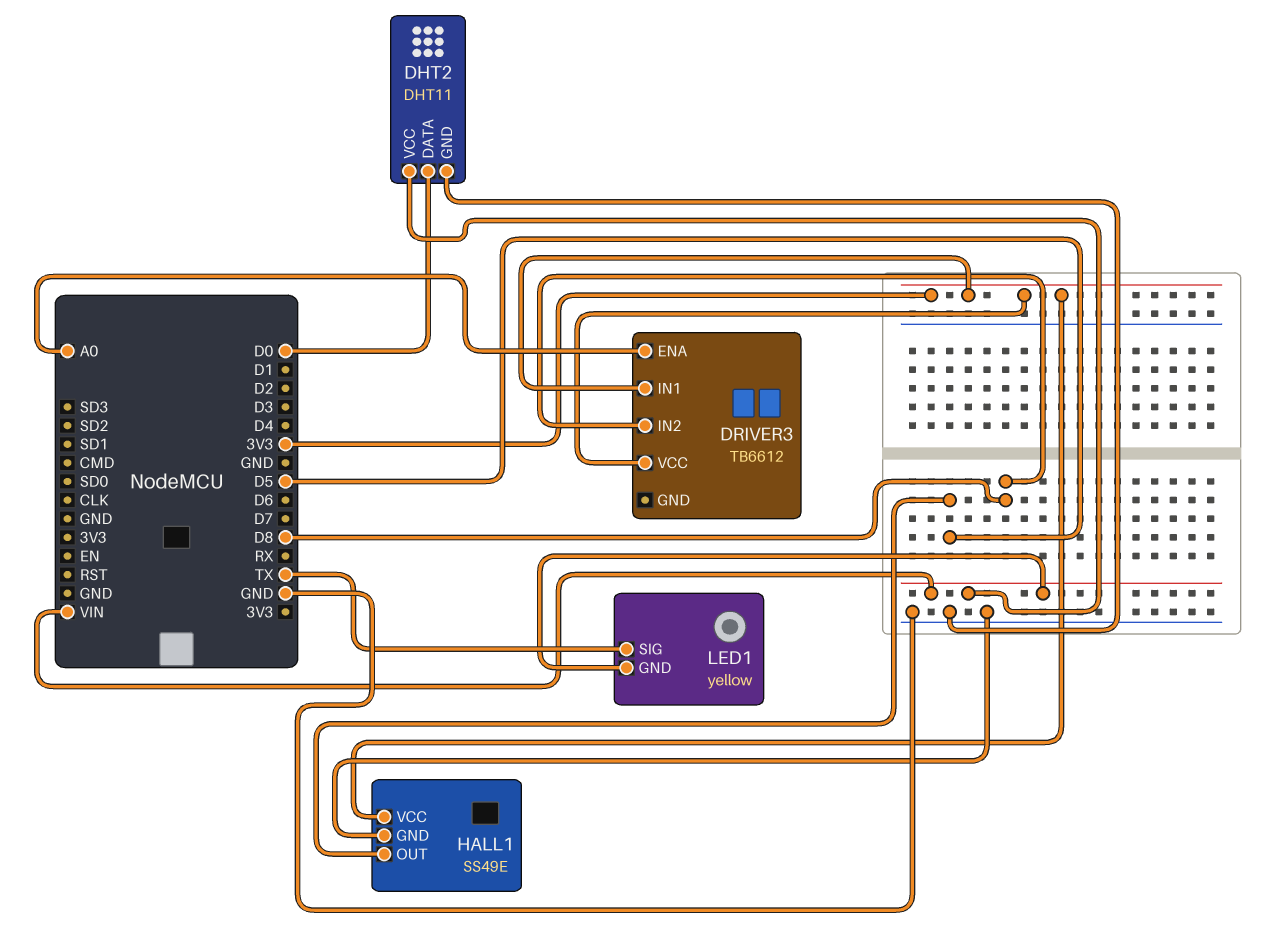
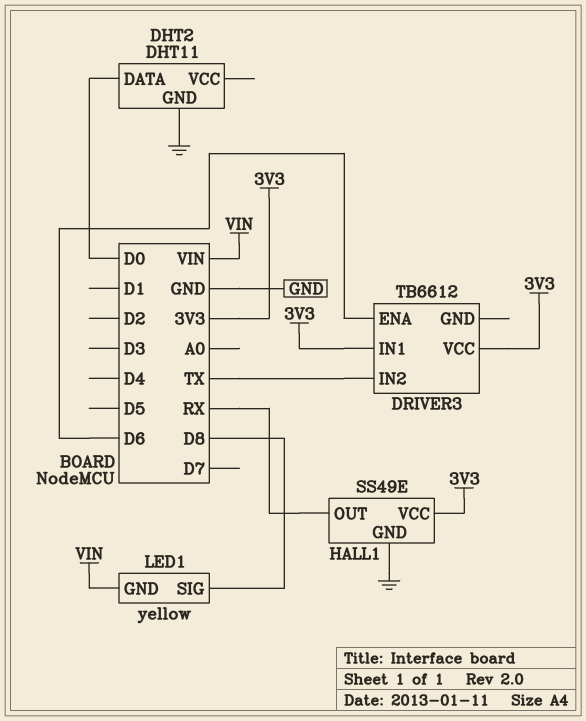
DHT2 pin VCC: VIN -> none
DRIVER3 pin ENA: A0 -> D6
DRIVER3 pin IN2: D8 -> TX
HALL1 pin OUT: D5 -> RX
LED1 pin SIG: TX -> D8

